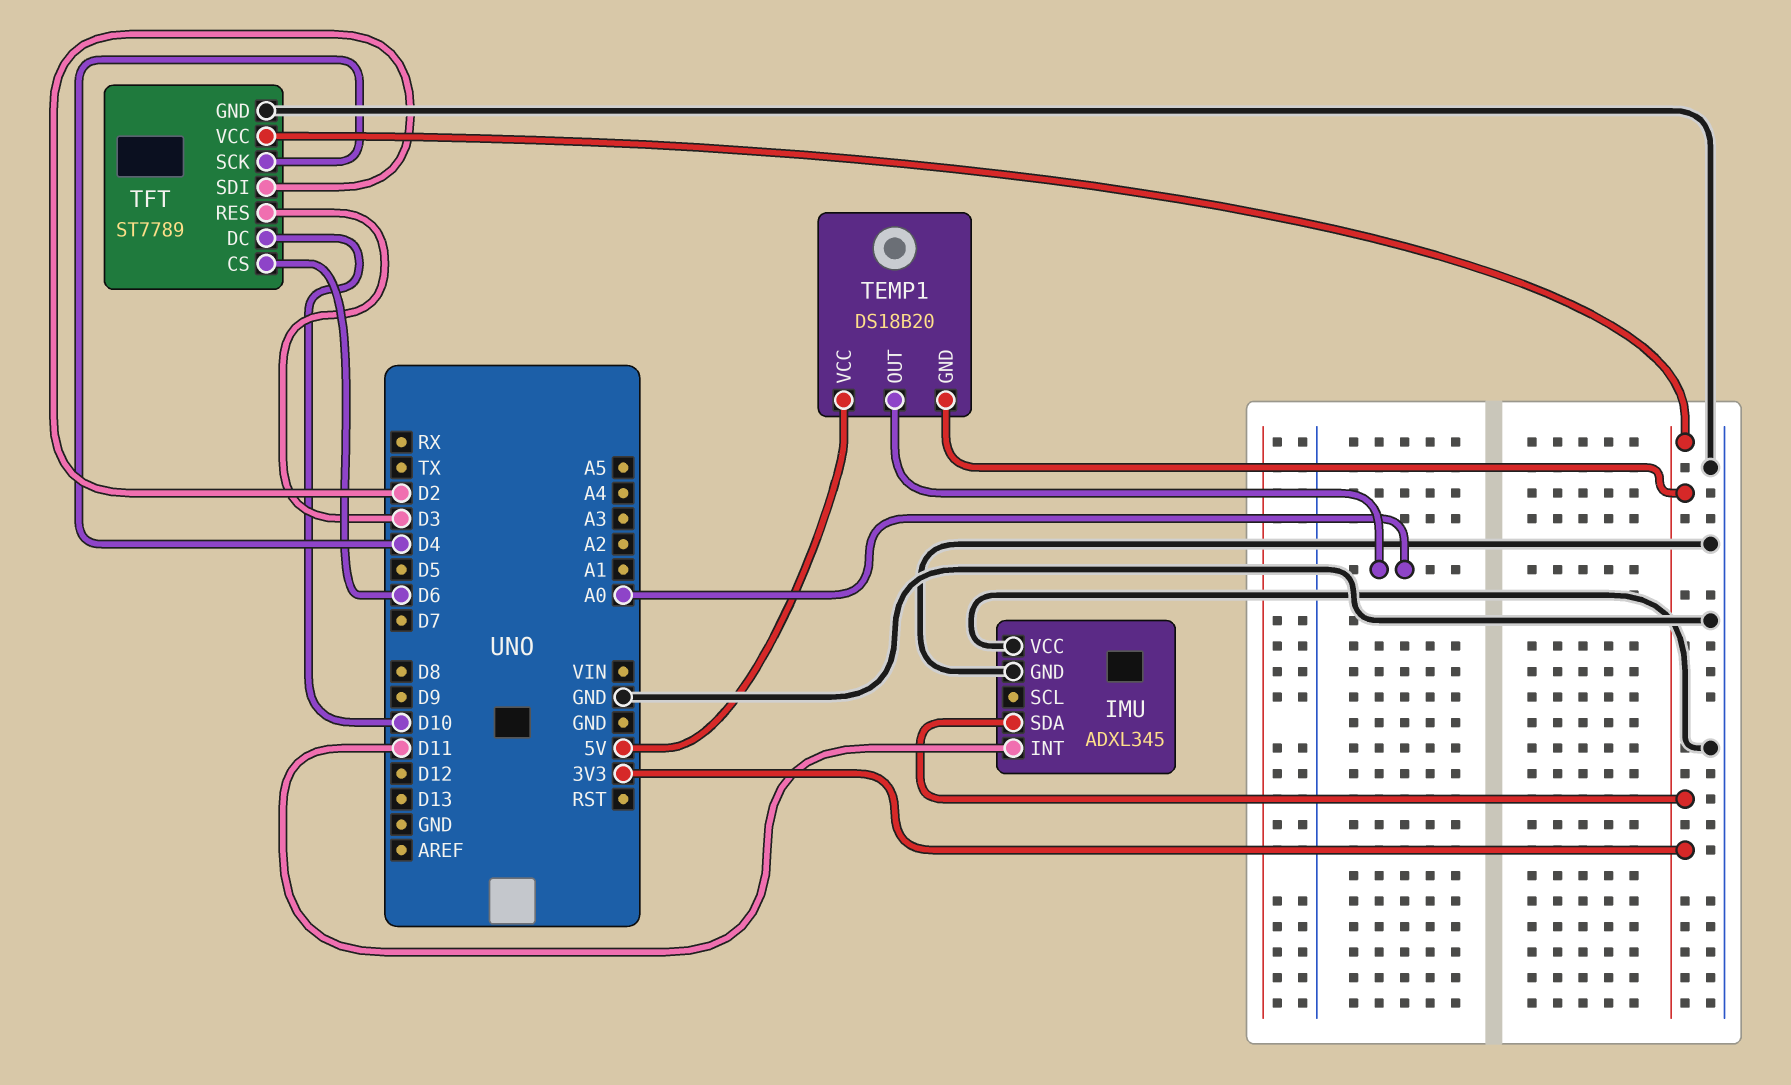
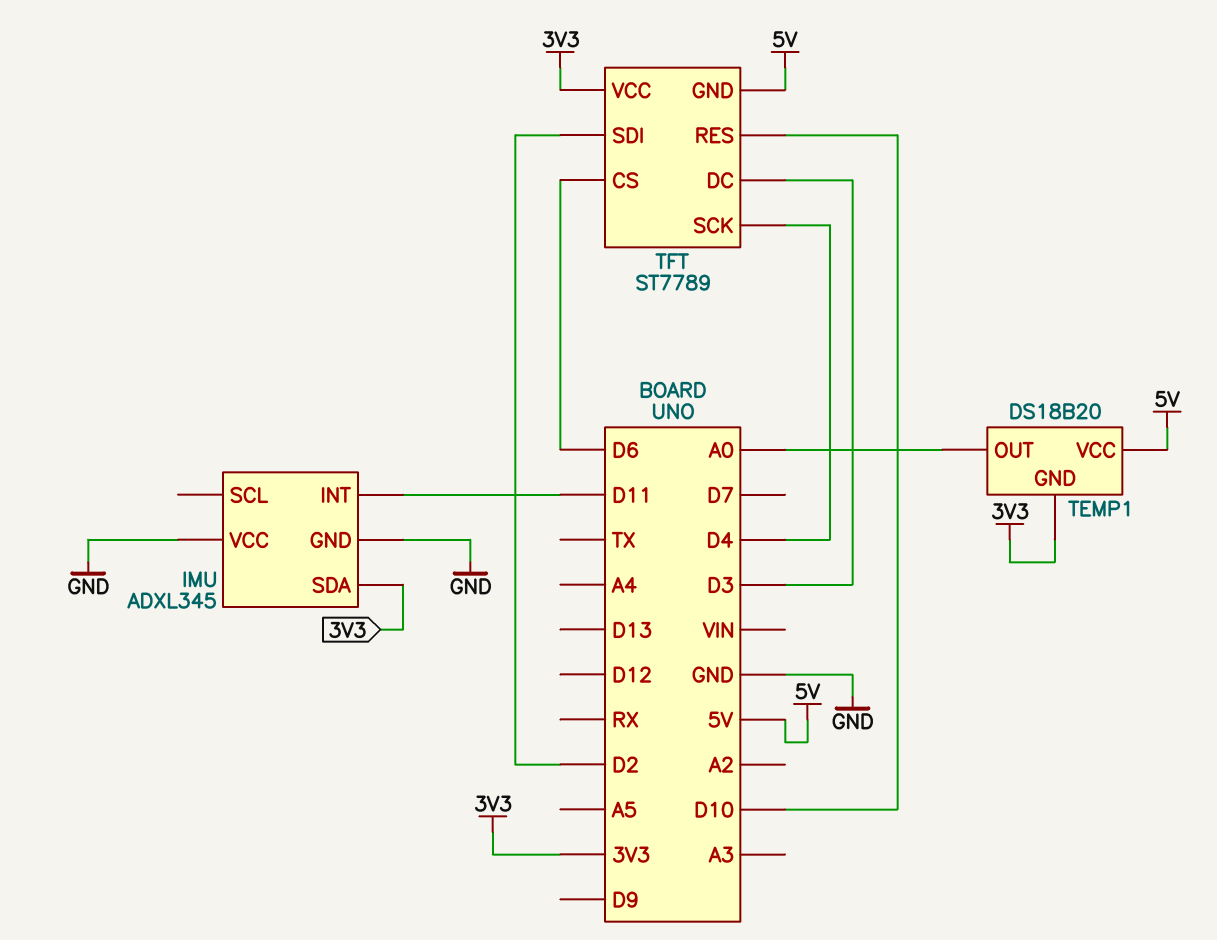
TFT pin DC: D10 -> D3
TFT pin GND: GND -> 5V
TFT pin RES: D3 -> D10

